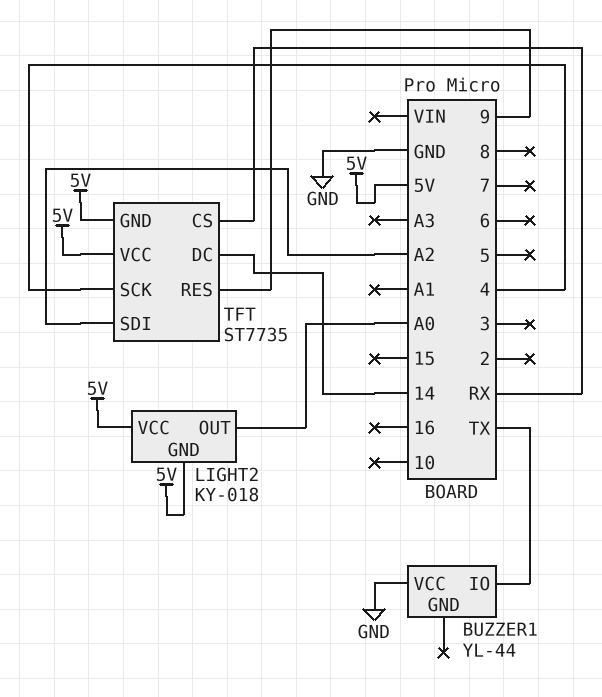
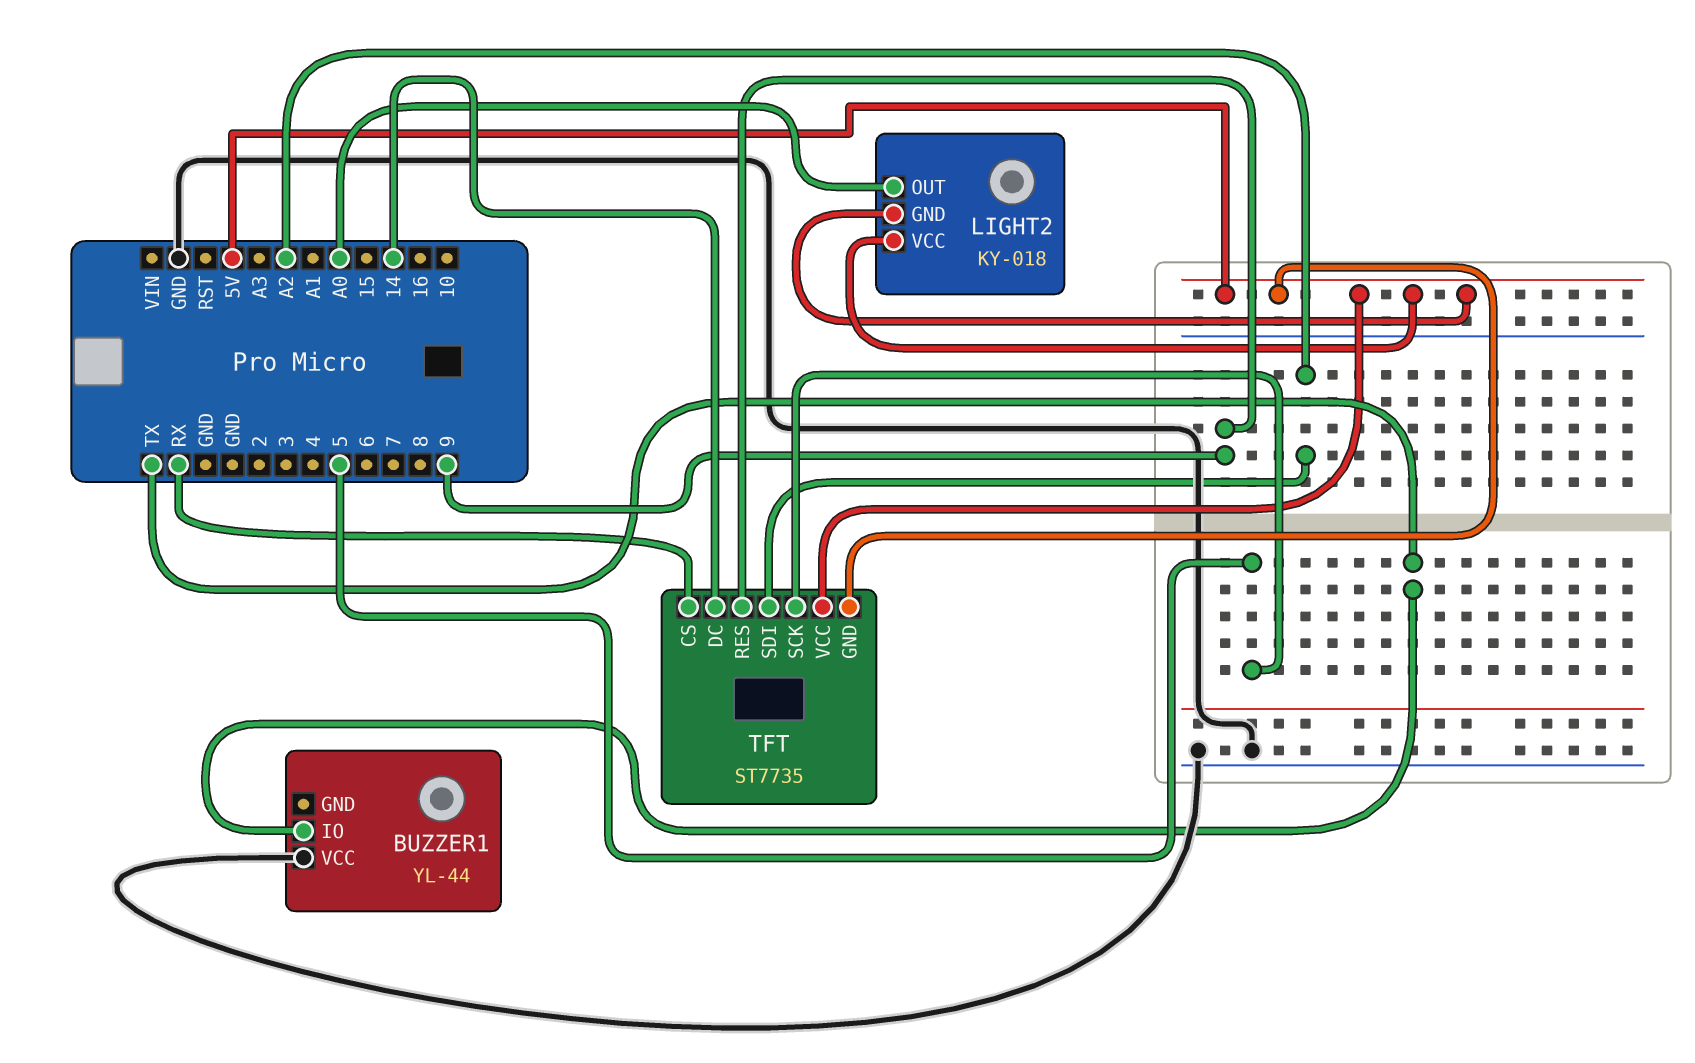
TFT pin SCK: 4 -> 5

